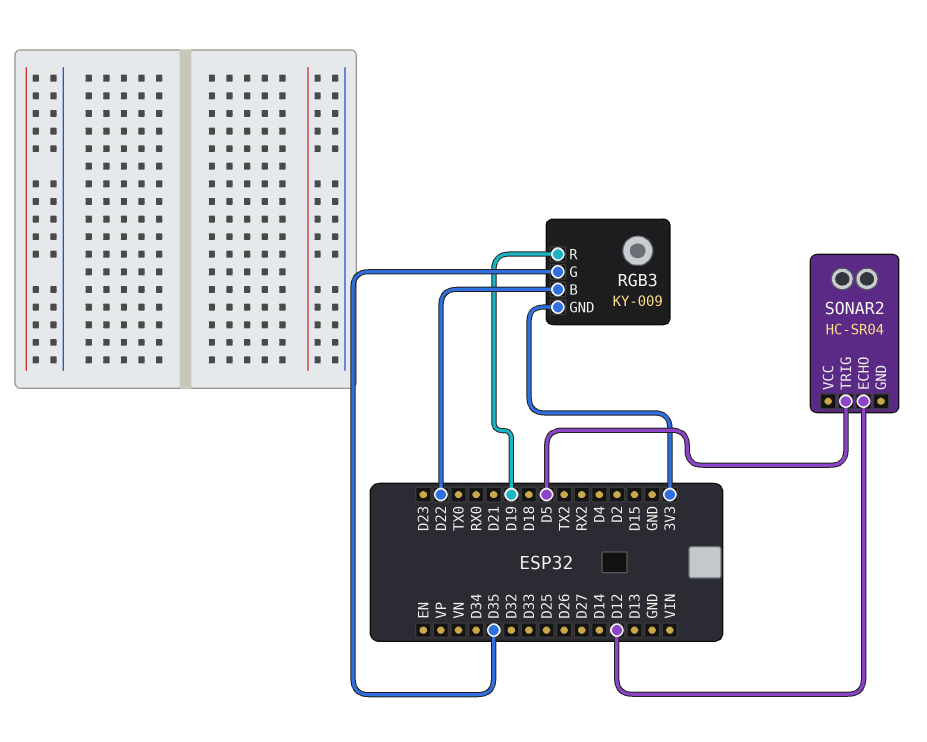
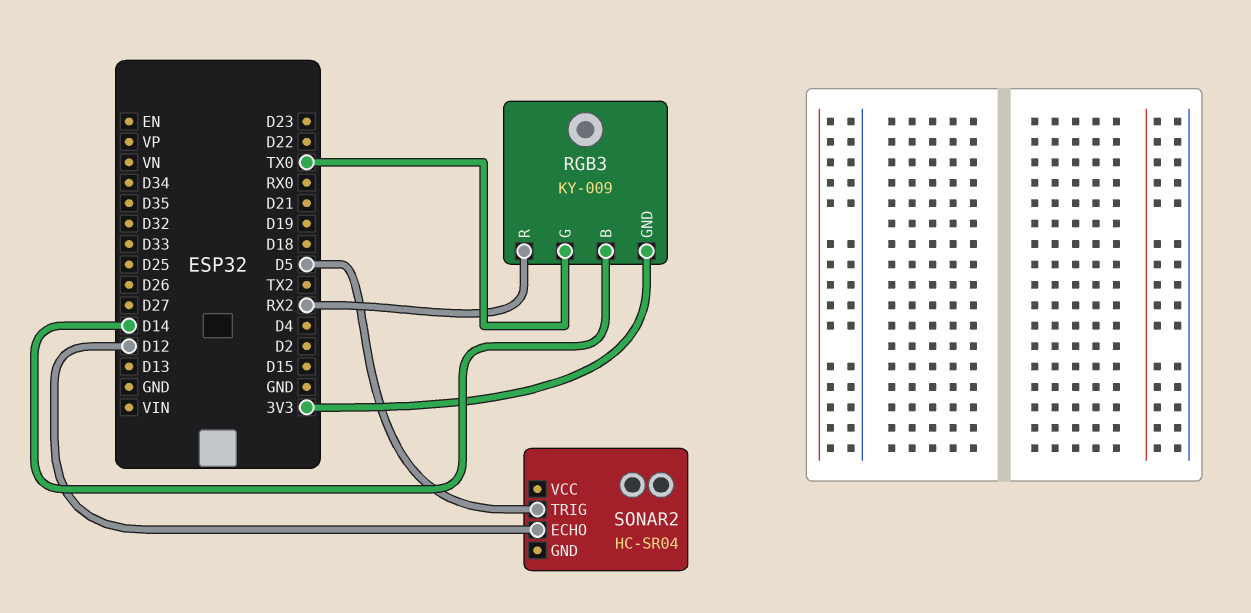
RGB3 pin B: D22 -> D14
RGB3 pin G: D35 -> TX0
RGB3 pin R: D19 -> RX2

